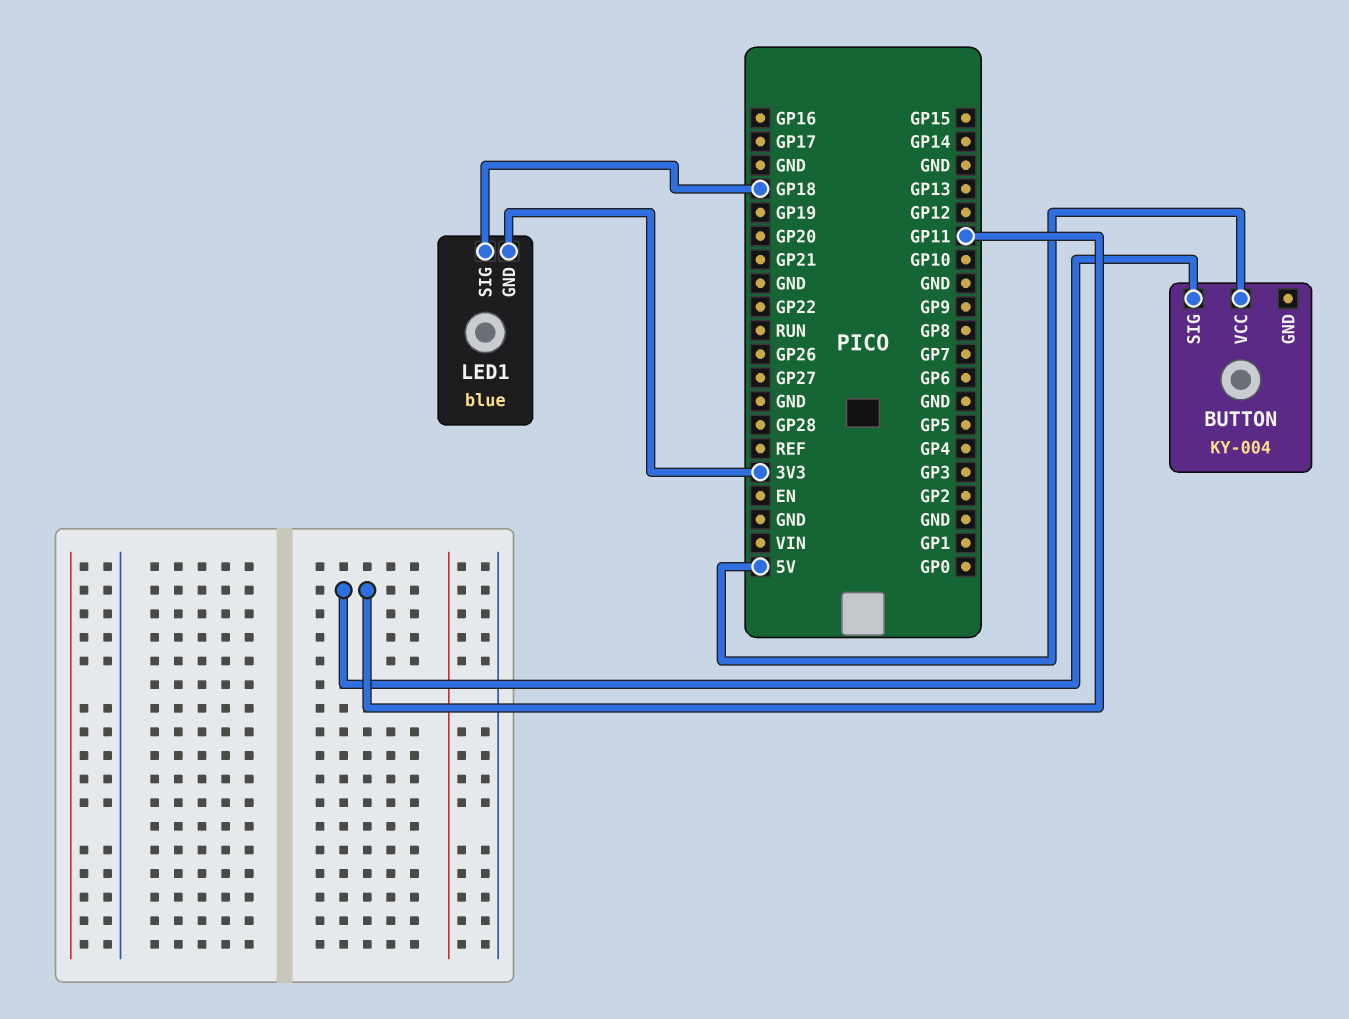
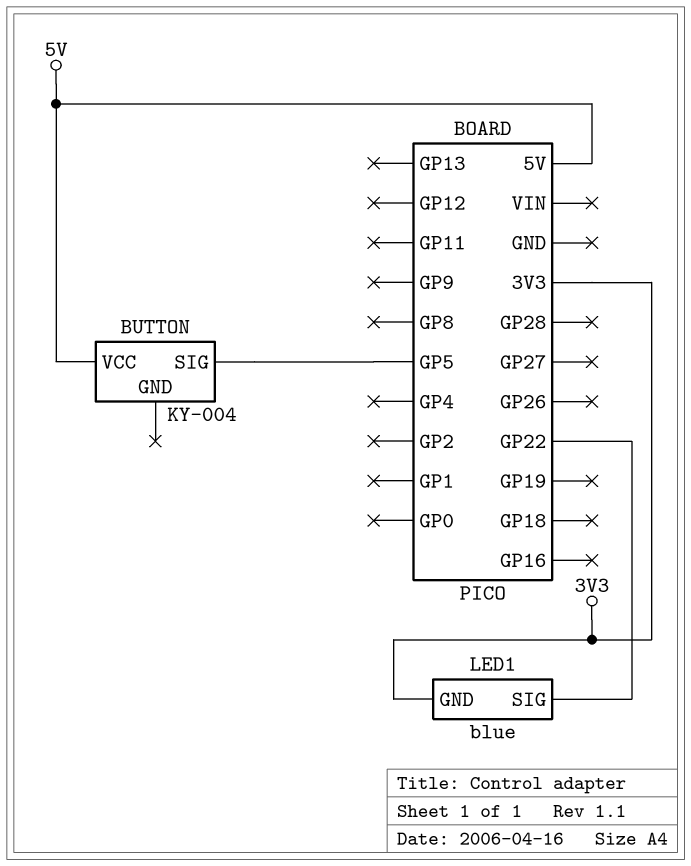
BUTTON pin SIG: GP11 -> GP5
LED1 pin SIG: GP18 -> GP22

